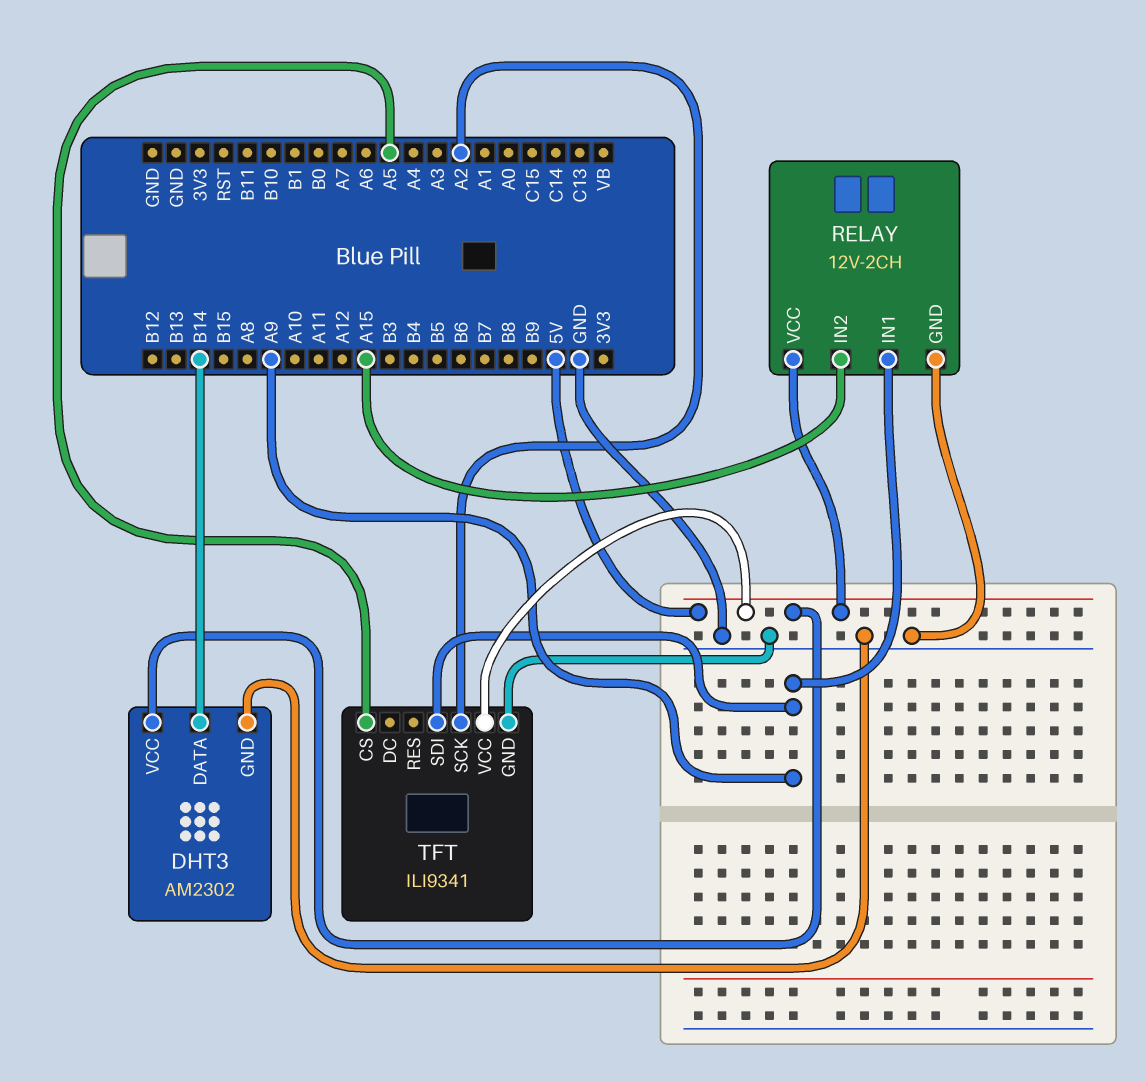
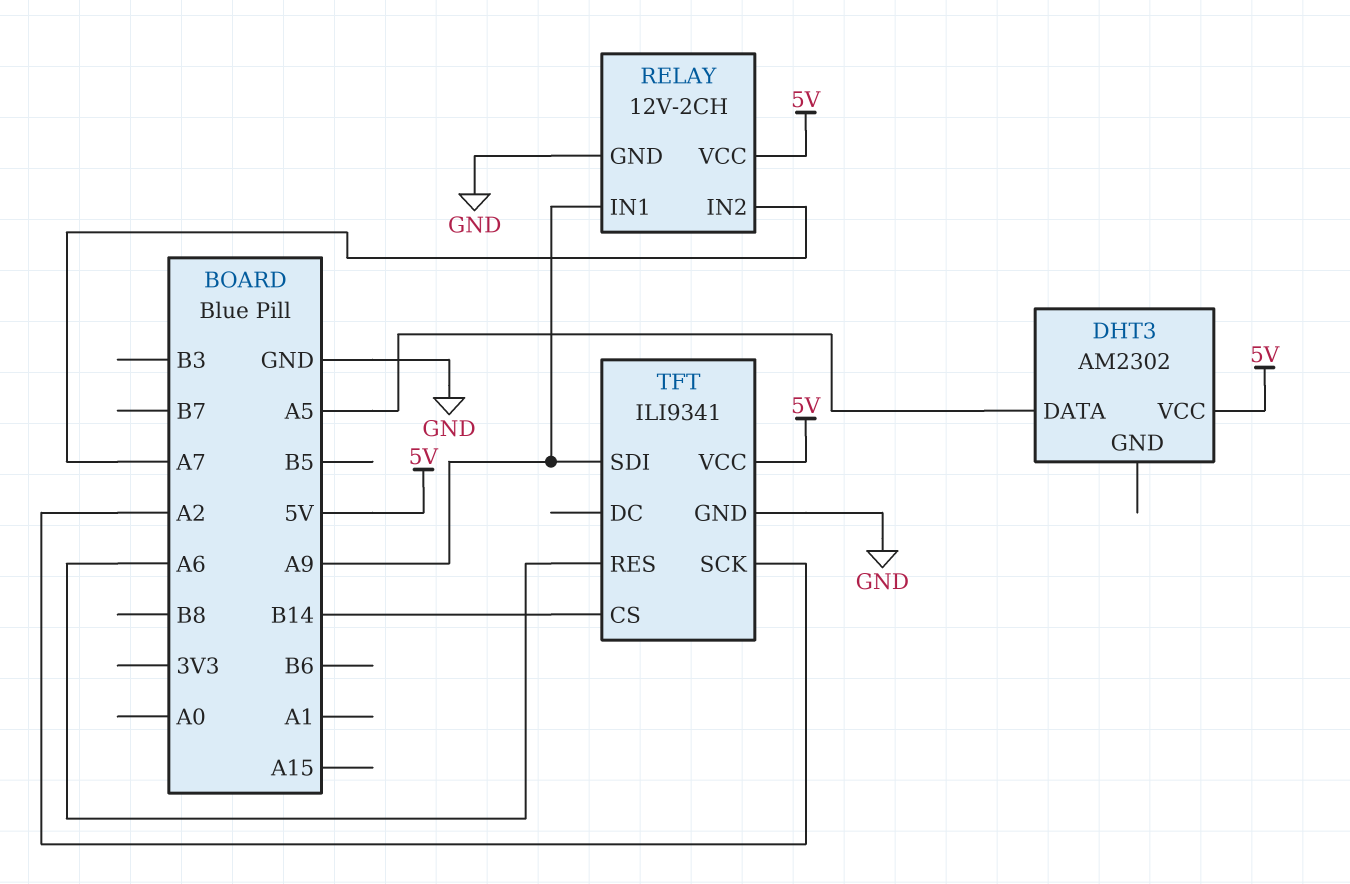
DHT3 pin DATA: B14 -> A5
DHT3 pin GND: GND -> none
RELAY pin IN2: A15 -> A7
TFT pin CS: A5 -> B14
TFT pin RES: none -> A6

